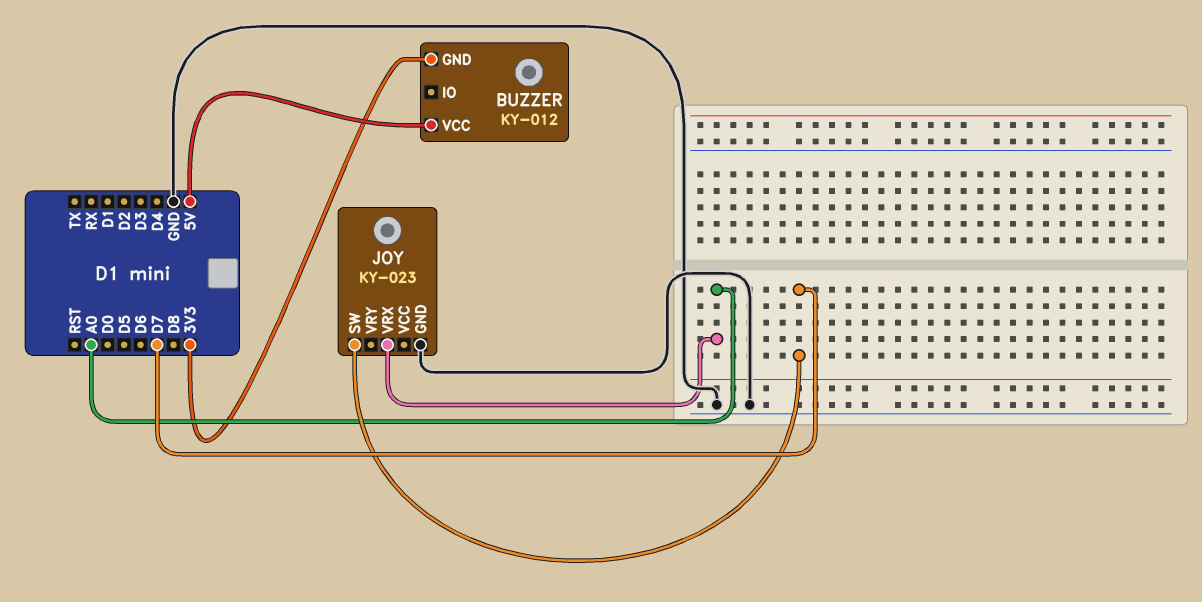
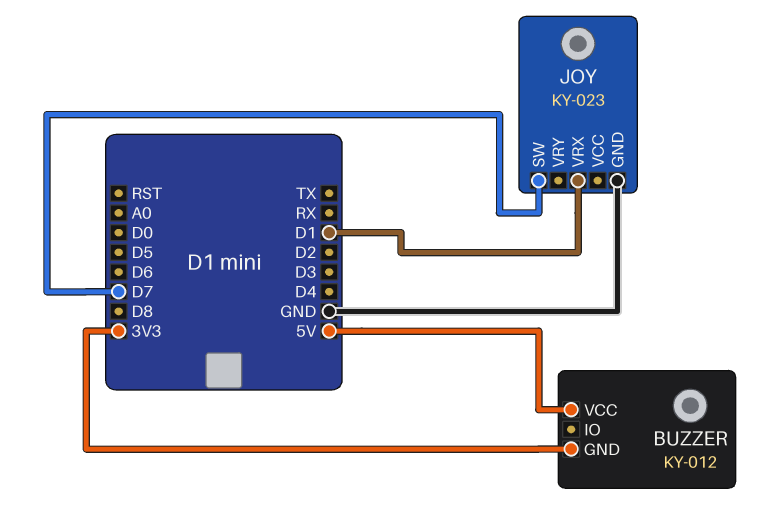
JOY pin VRX: A0 -> D1

